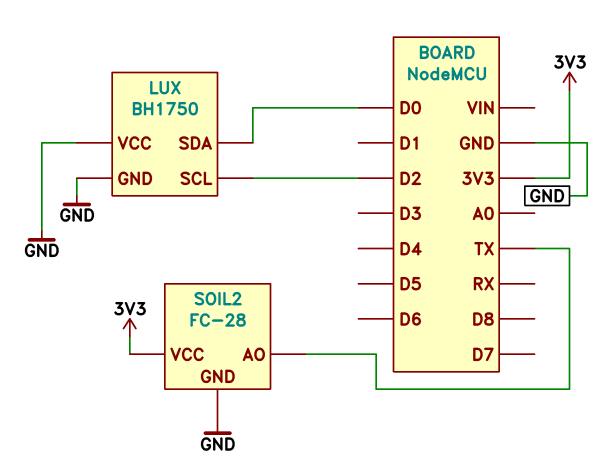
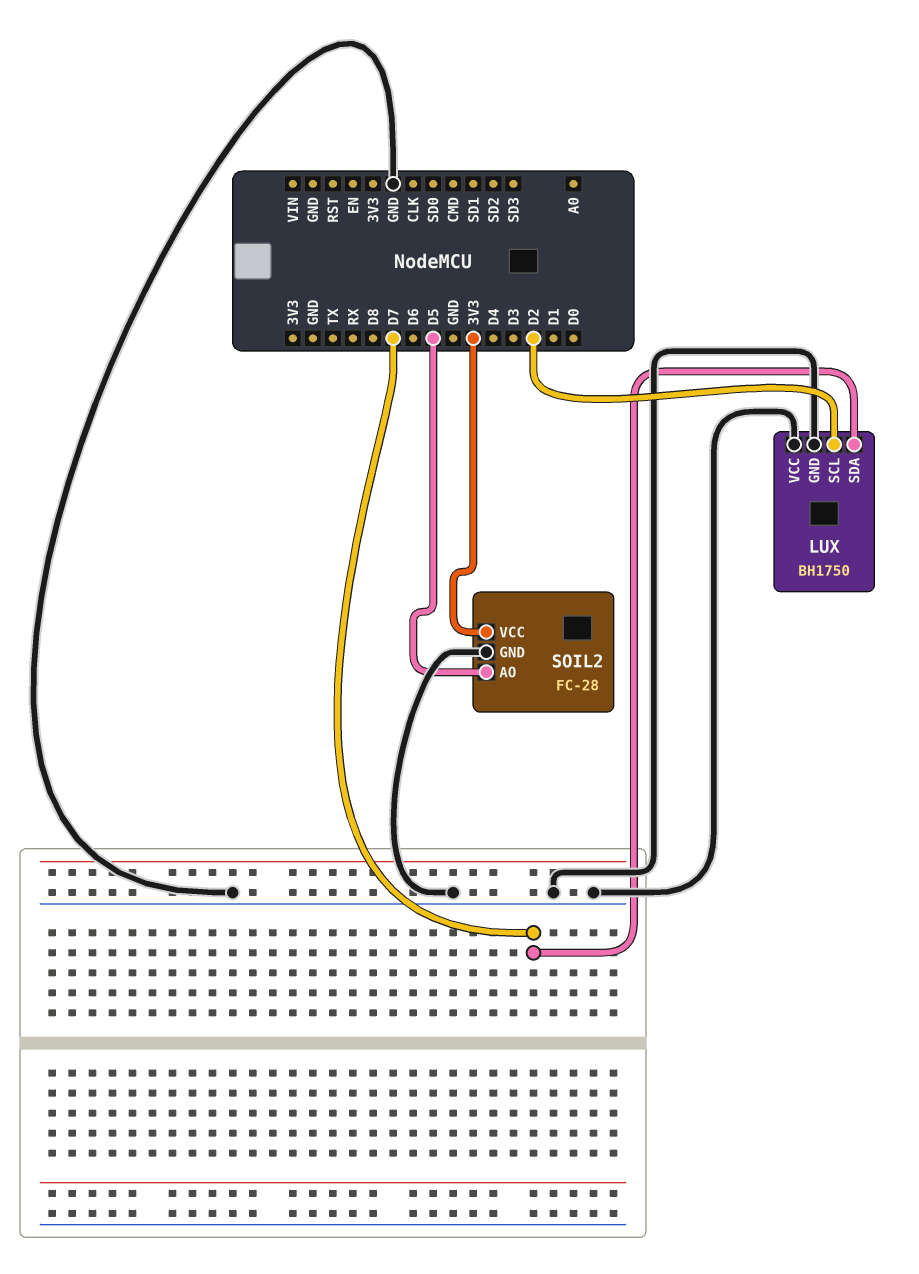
LUX pin SDA: D0 -> D7
SOIL2 pin AO: TX -> D5

